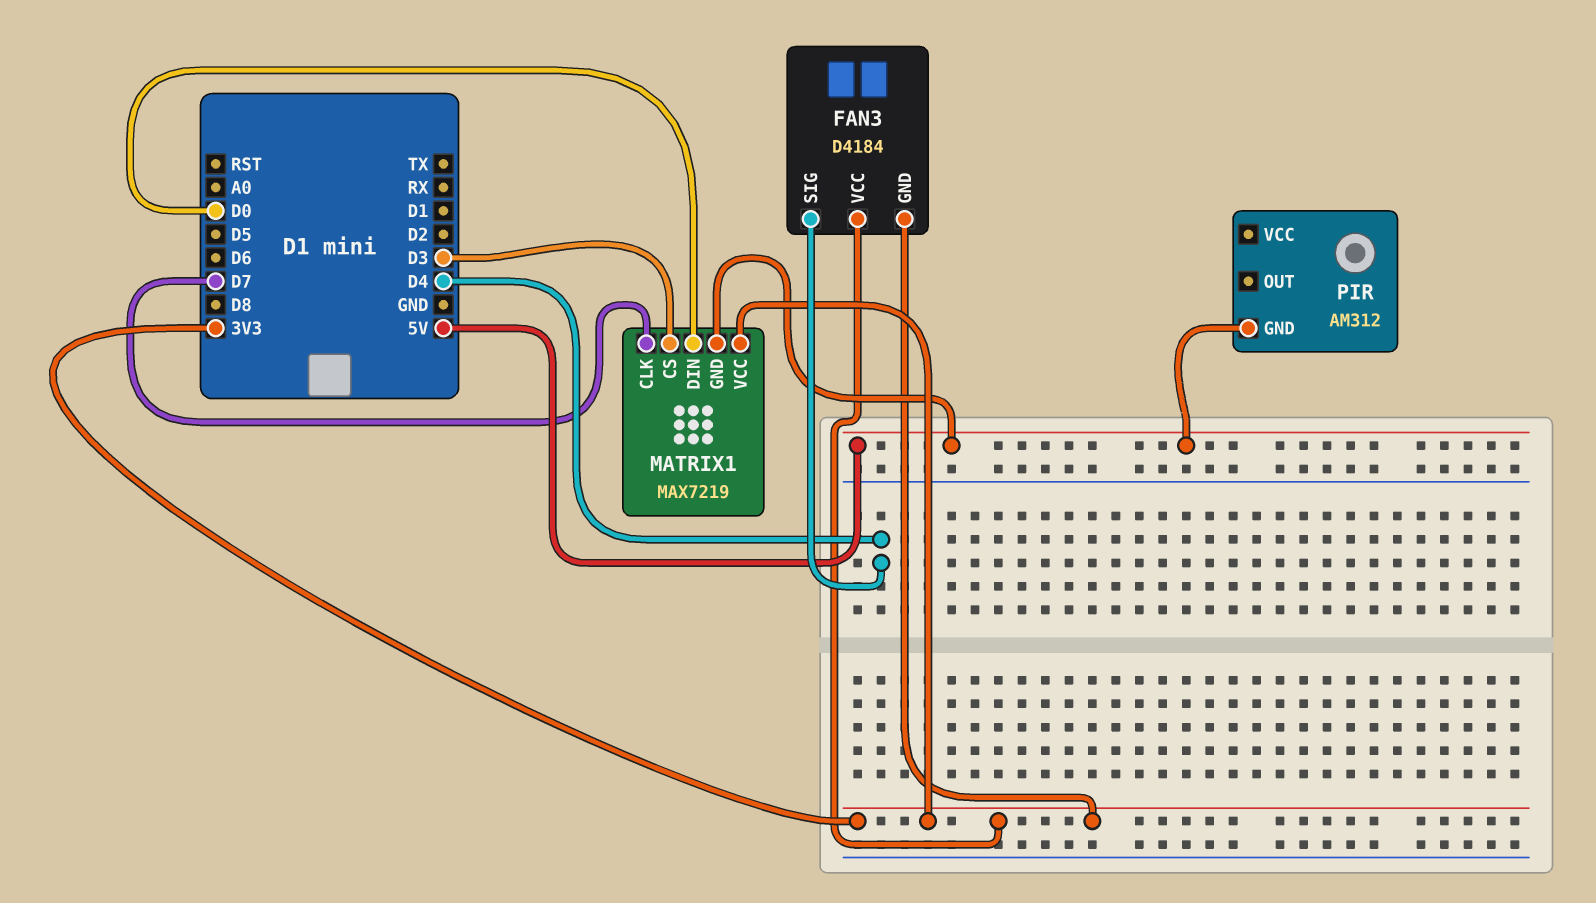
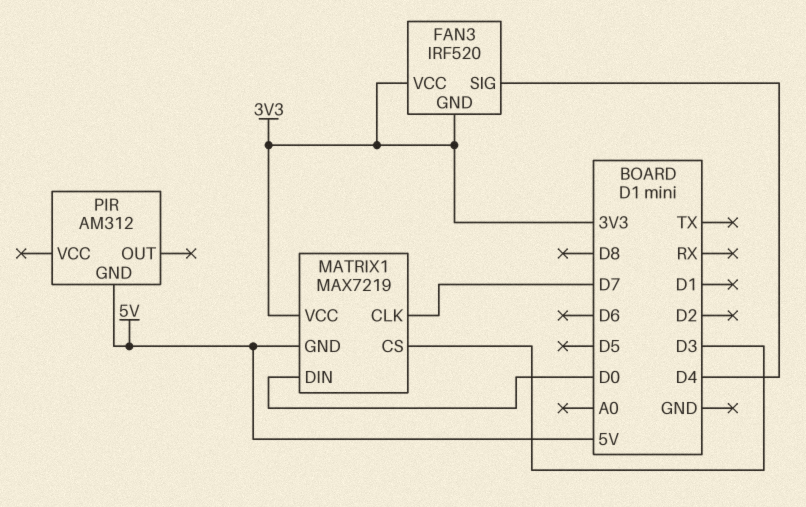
FAN3: D4184 -> IRF520

